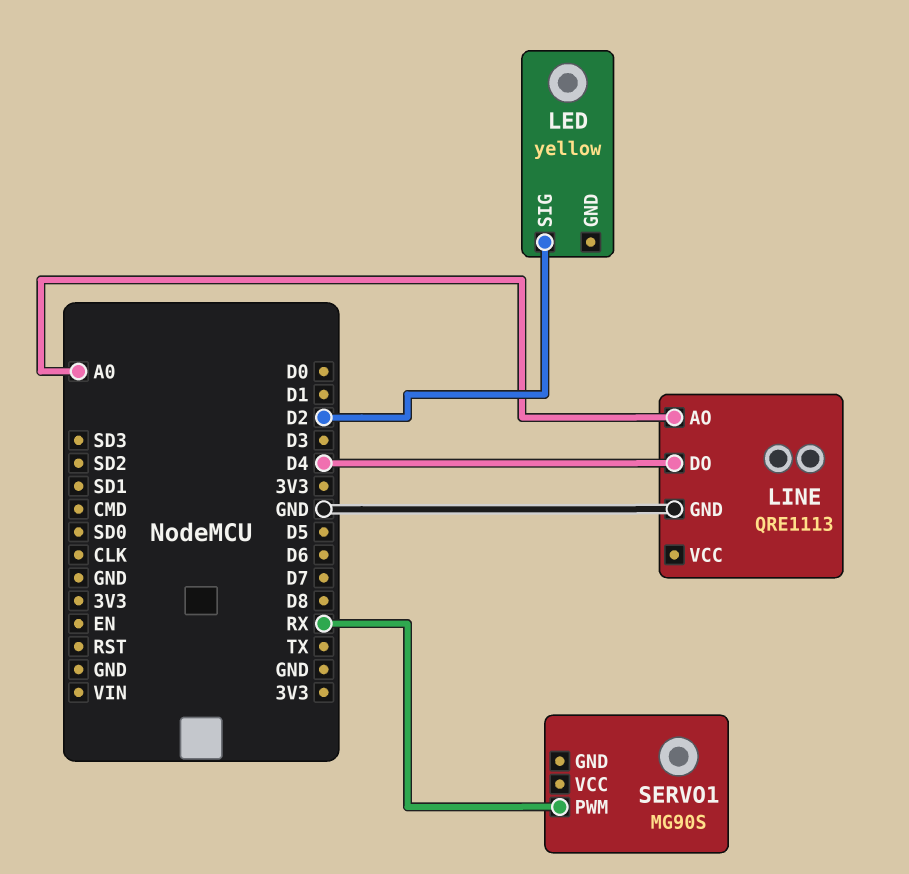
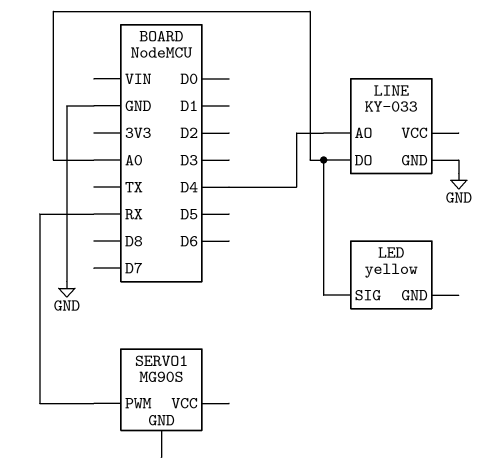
LED pin SIG: D2 -> A0
LINE: QRE1113 -> KY-033
LINE pin AO: A0 -> D4
LINE pin DO: D4 -> A0

